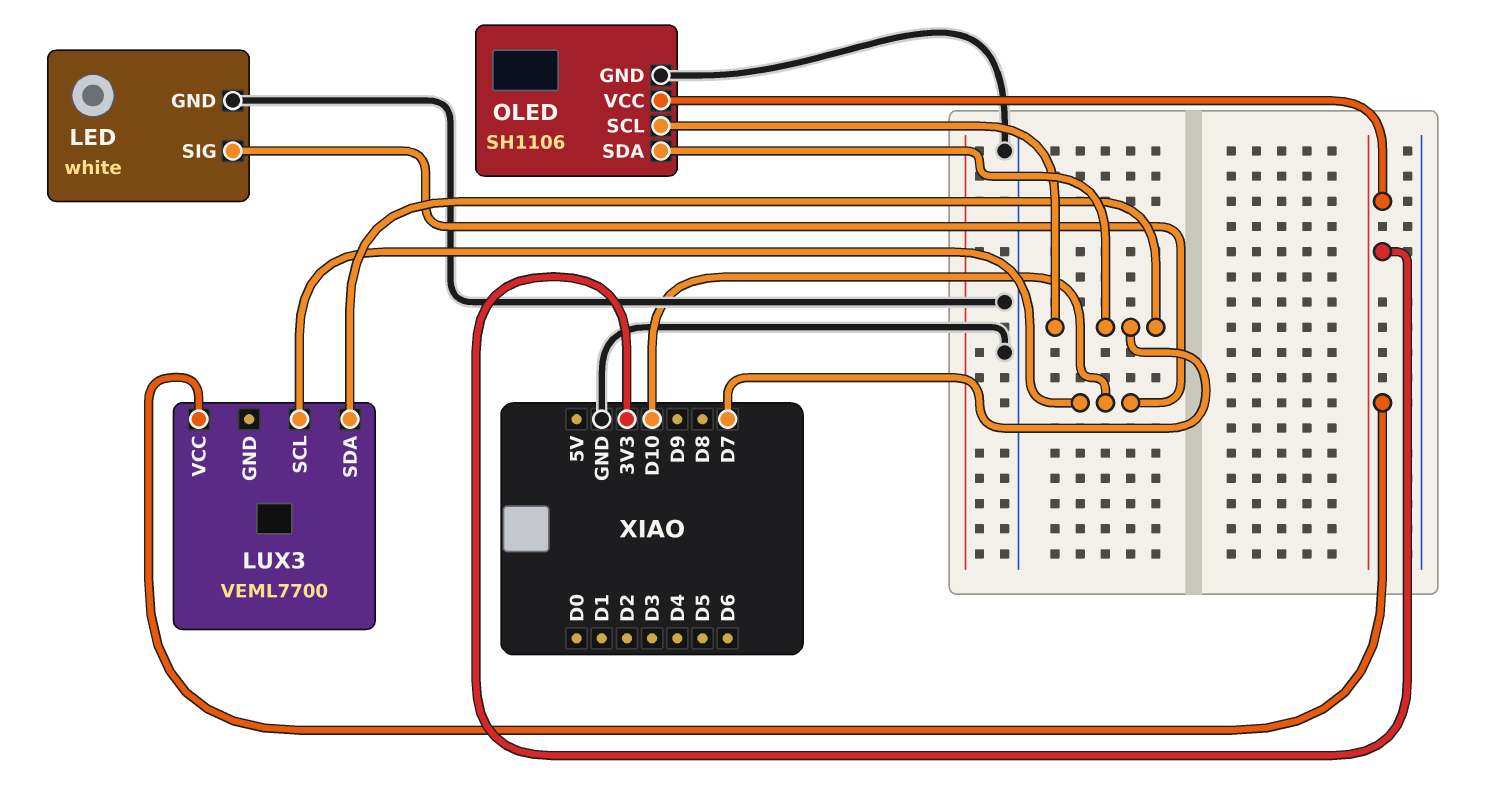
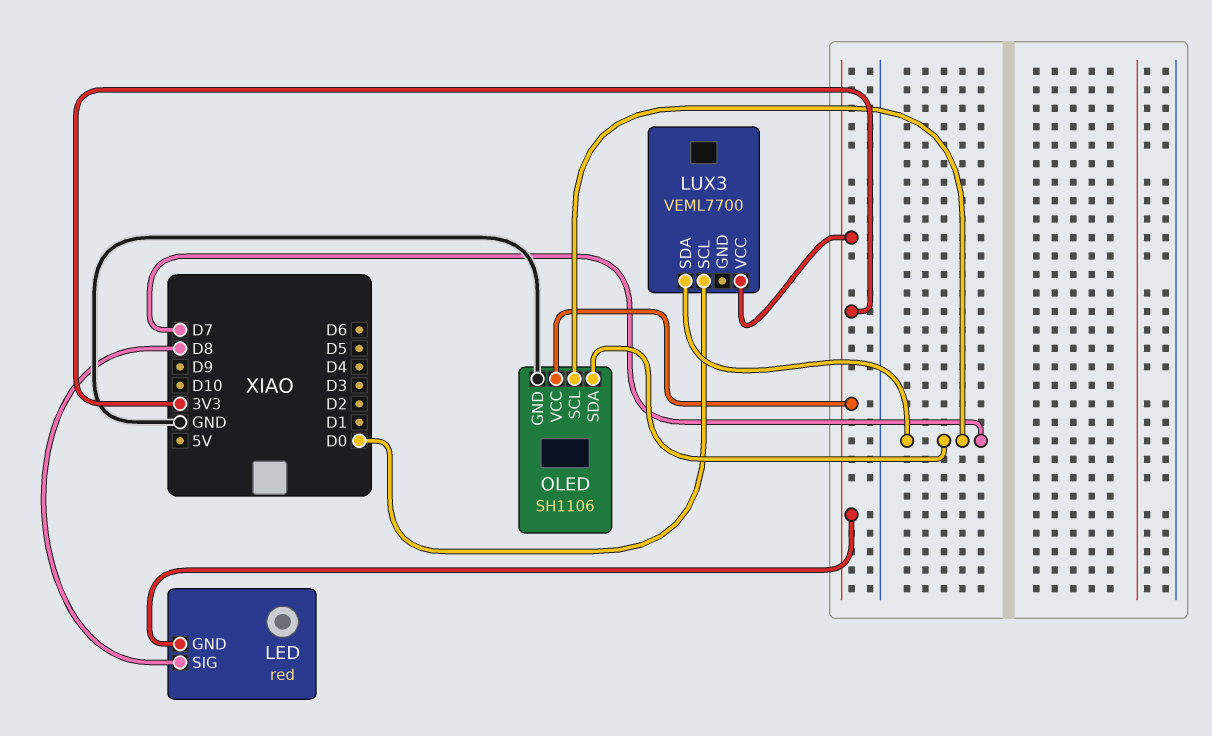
LED: white -> red
LED pin GND: GND -> 3V3
LED pin SIG: D10 -> D8
LUX3 pin SCL: D10 -> D0

